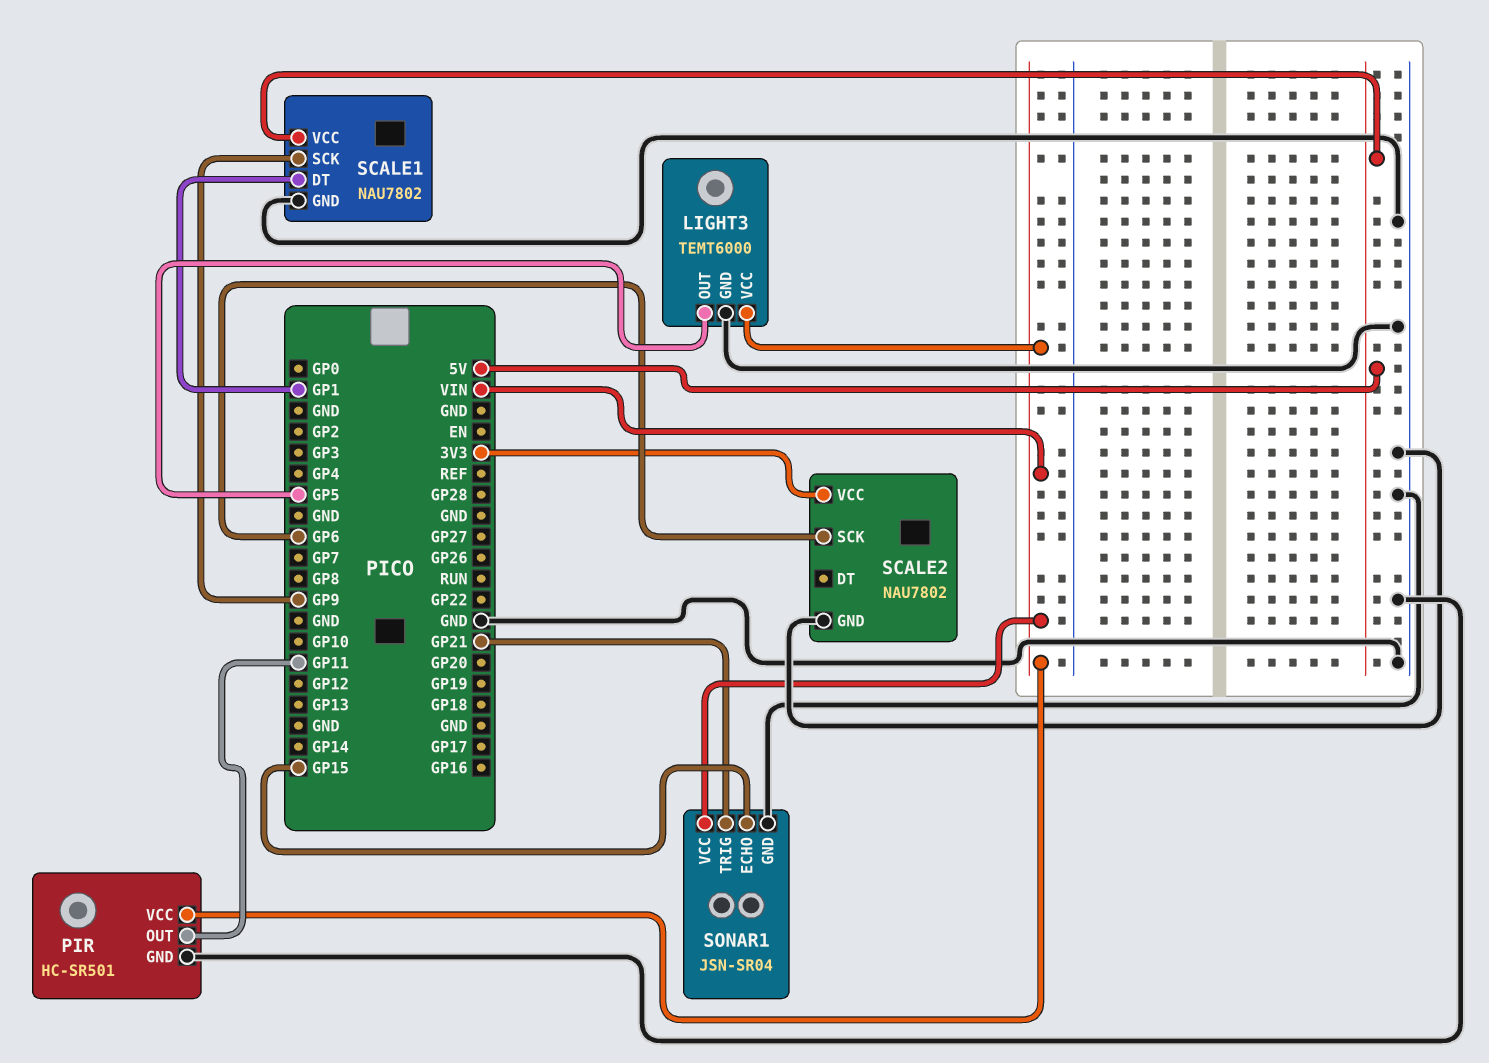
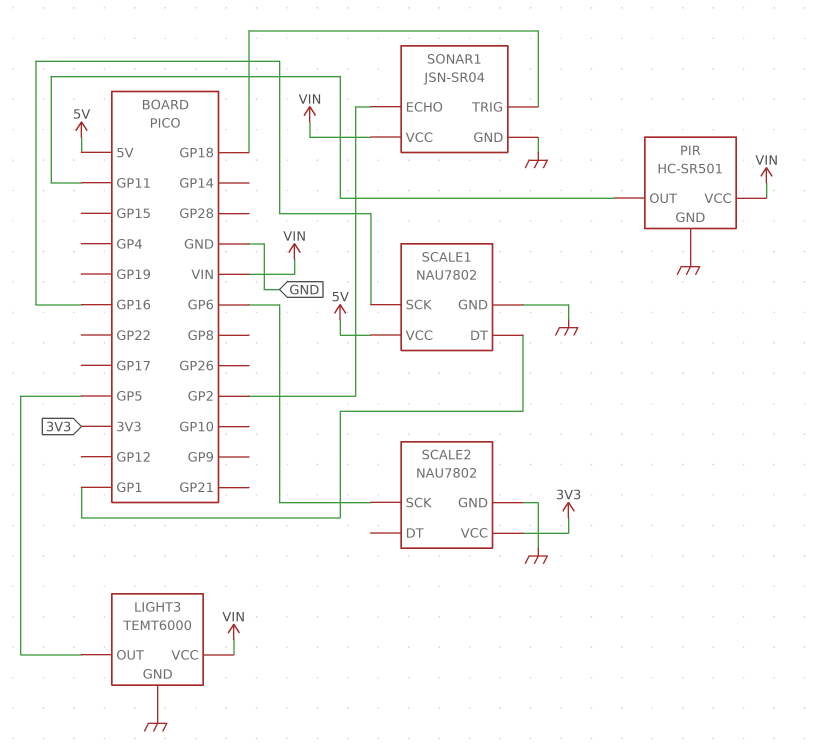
SCALE1 pin SCK: GP9 -> GP16
SONAR1 pin ECHO: GP15 -> GP2
SONAR1 pin TRIG: GP21 -> GP18

